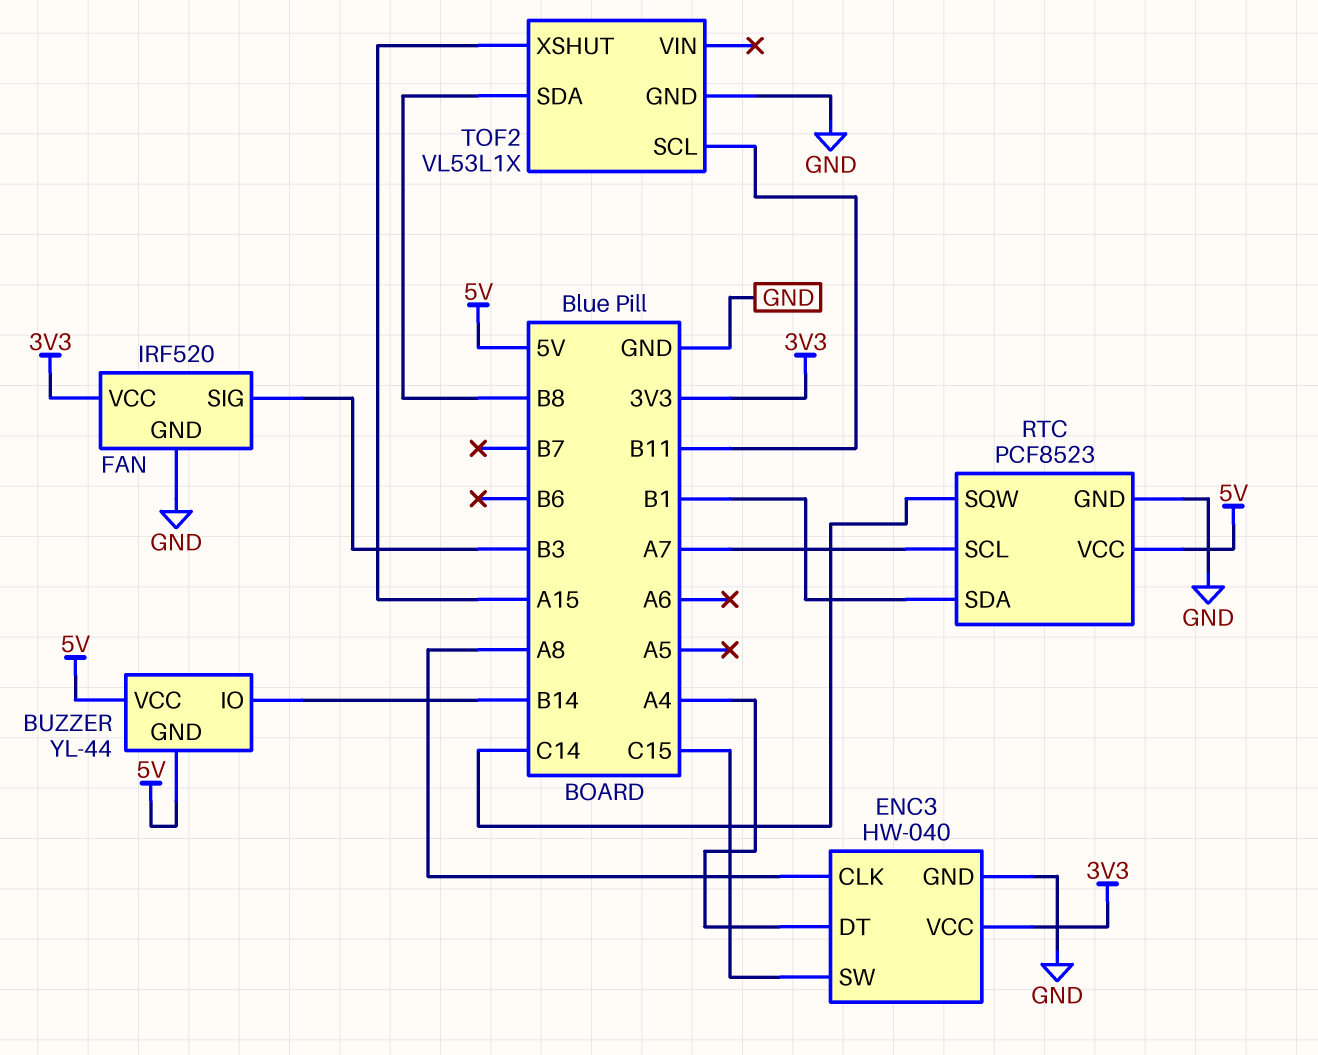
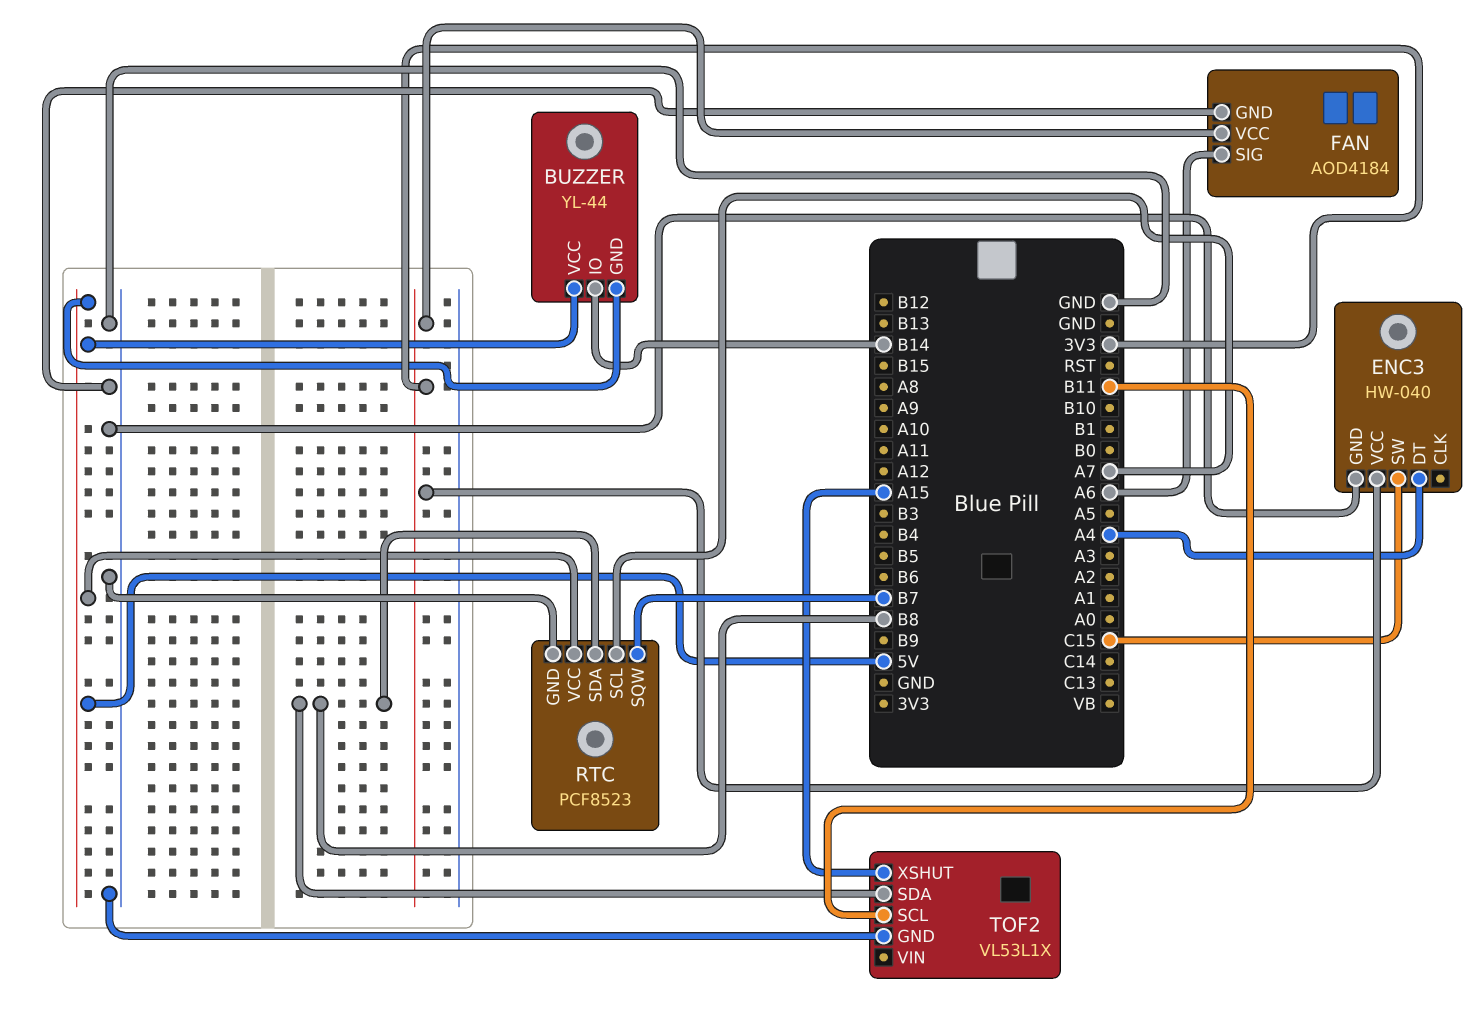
ENC3 pin CLK: A8 -> none
FAN: IRF520 -> AOD4184
FAN pin SIG: B3 -> A6
RTC pin SDA: B1 -> B8
RTC pin SQW: C14 -> B7

